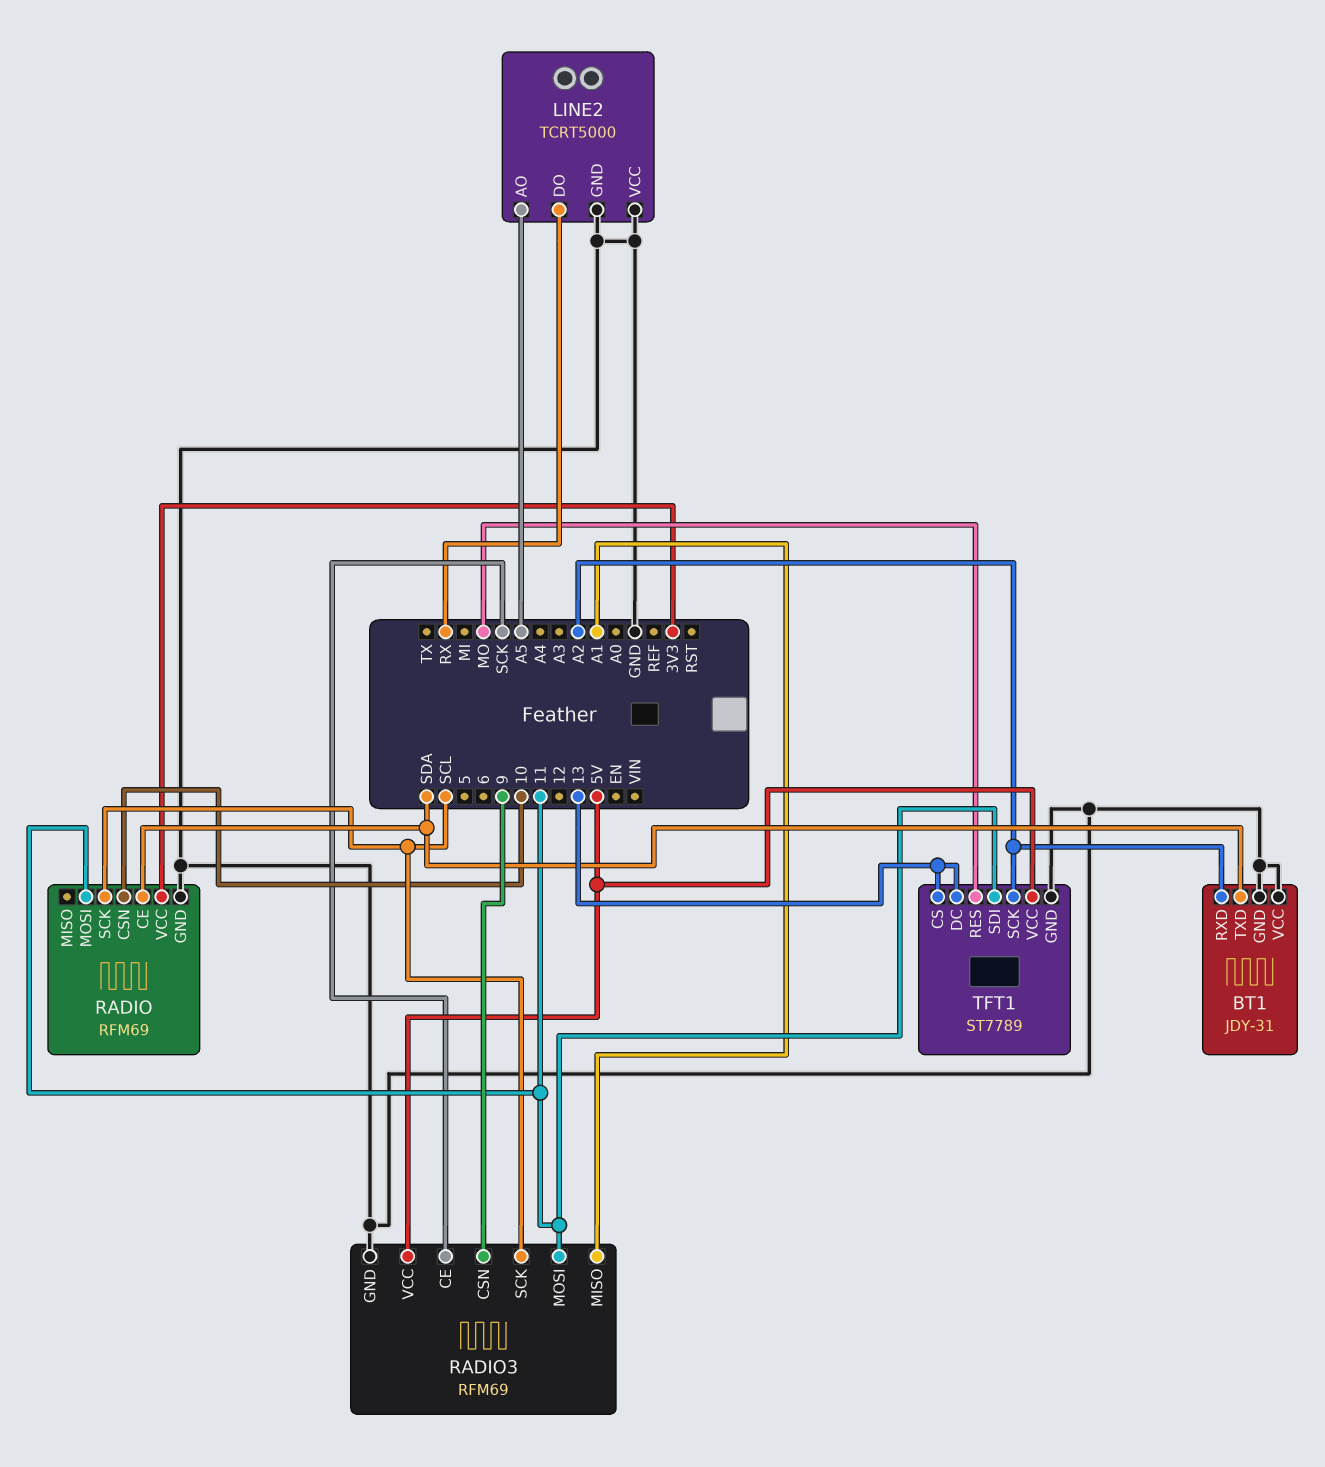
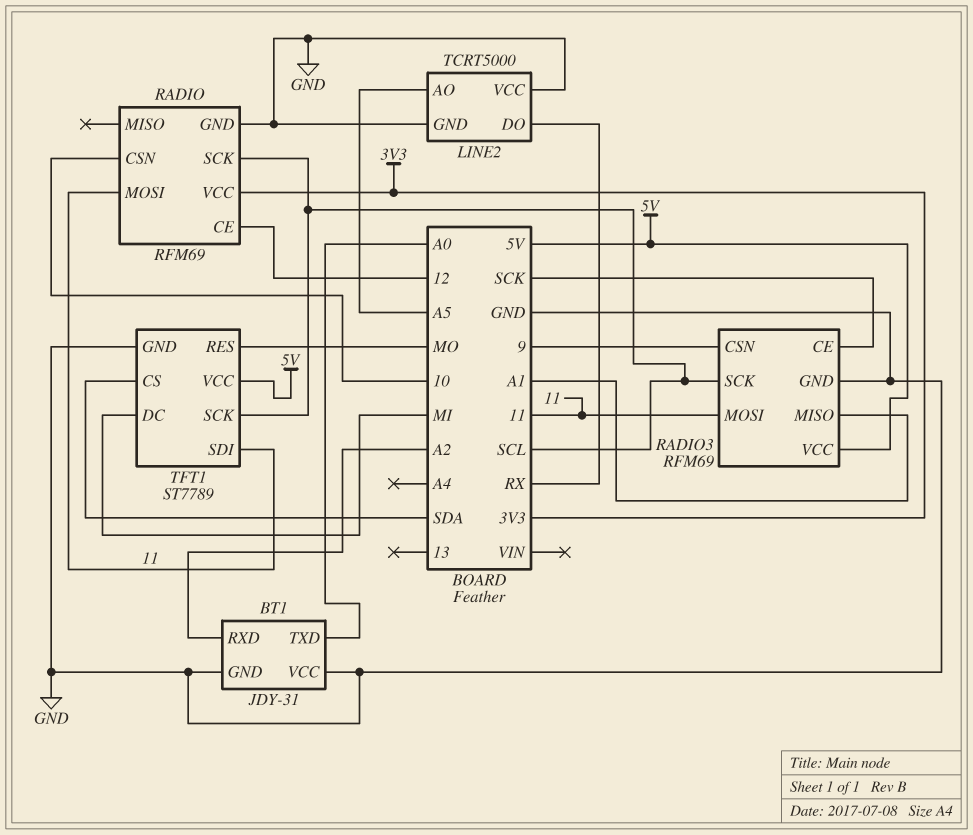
BT1 pin TXD: SDA -> A0
RADIO pin CE: SDA -> 12
TFT1 pin CS: 13 -> SDA
TFT1 pin DC: 13 -> MI
TFT1 pin SCK: A2 -> SCL

